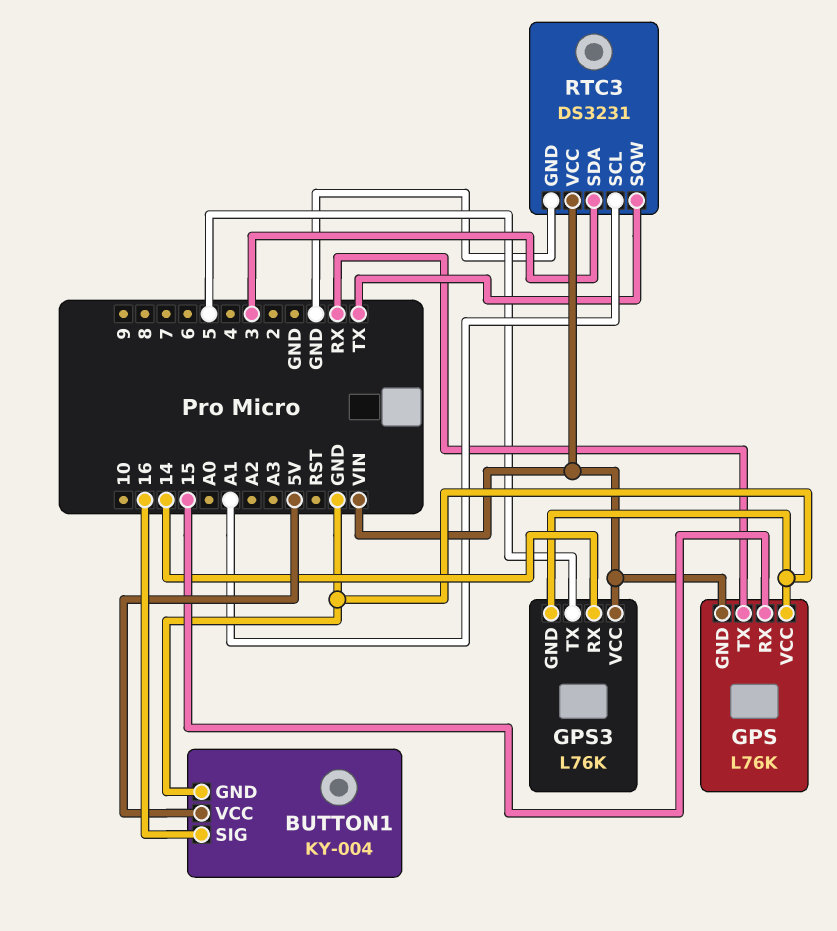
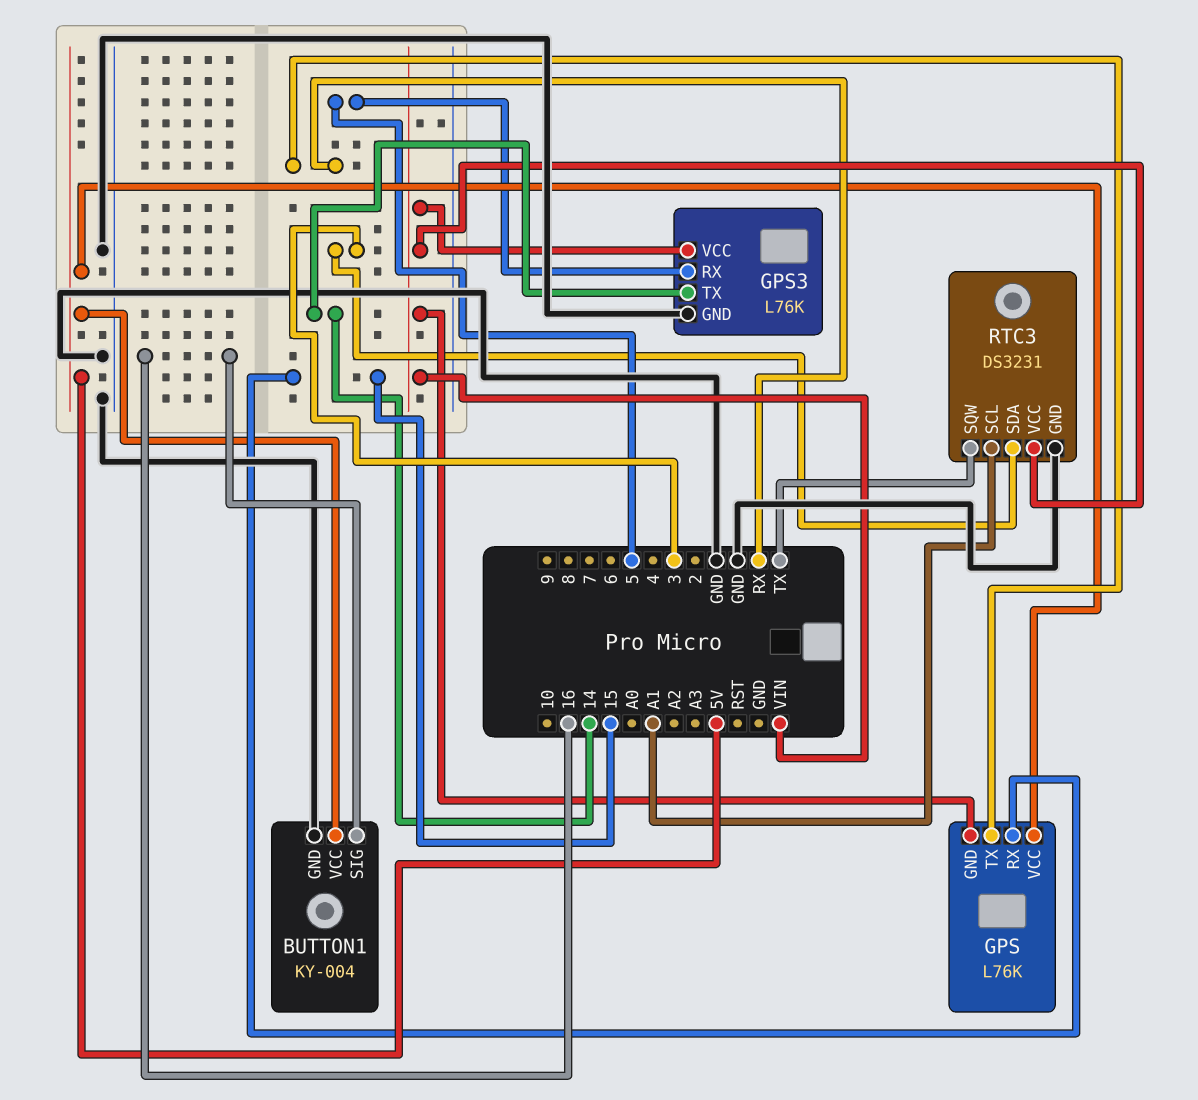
GPS pin VCC: GND -> 5V
GPS3 pin RX: 14 -> 5
GPS3 pin TX: 5 -> 14

